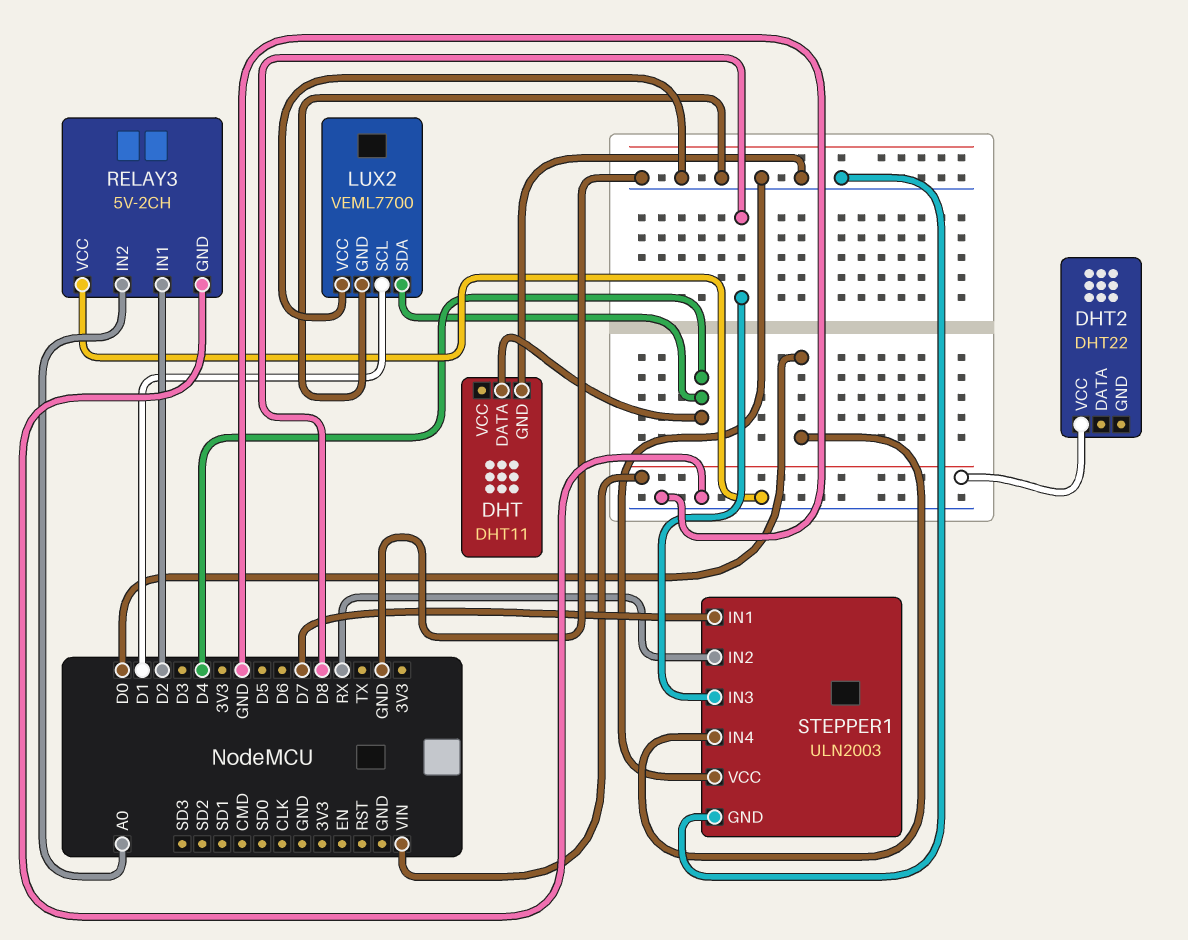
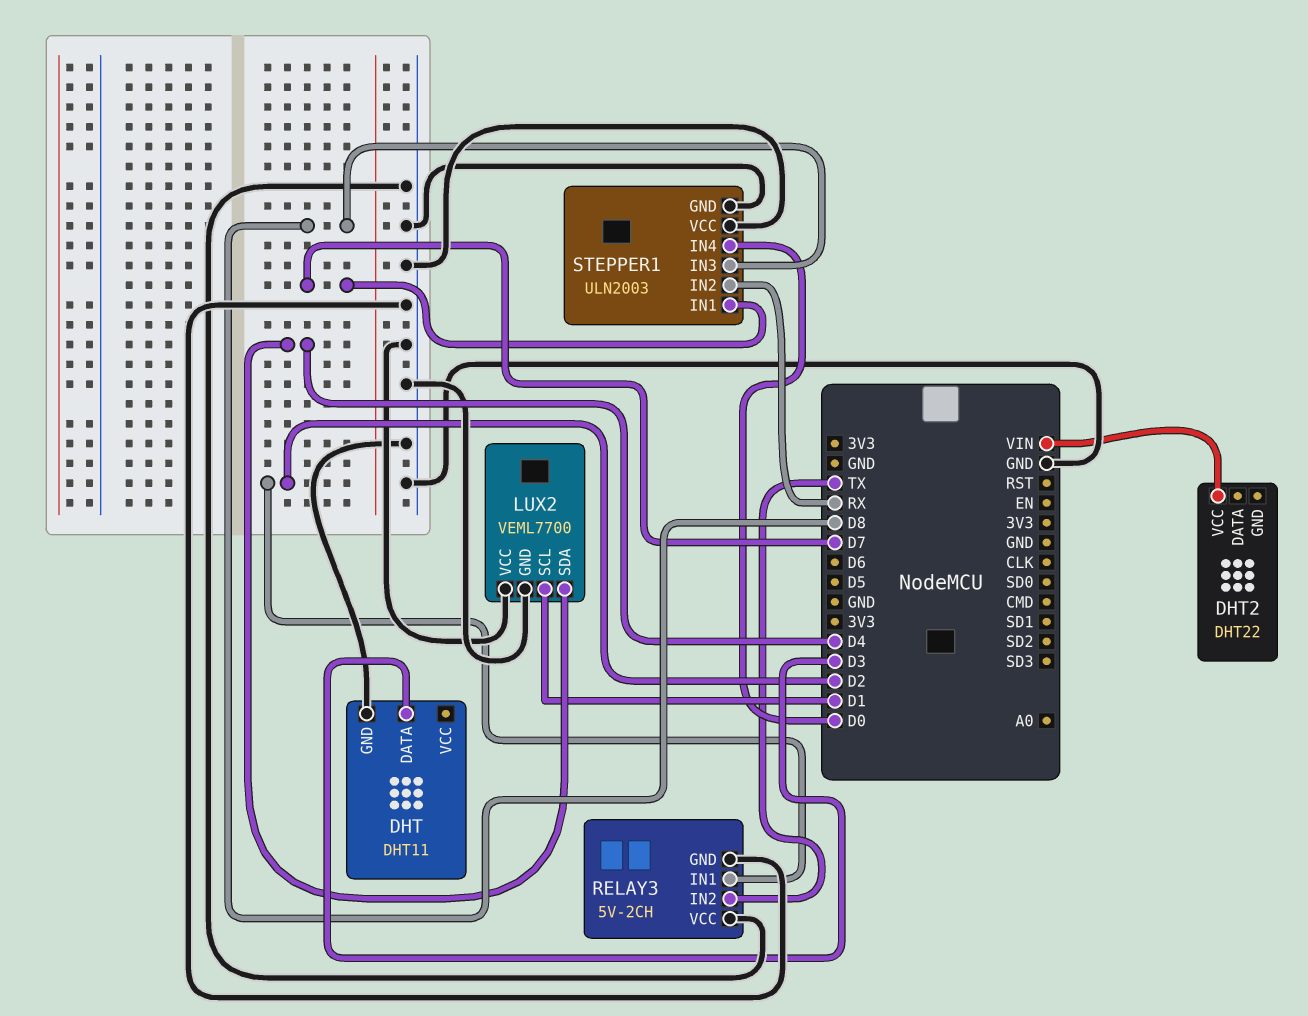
DHT pin DATA: D4 -> D3
RELAY3 pin IN2: A0 -> TX

